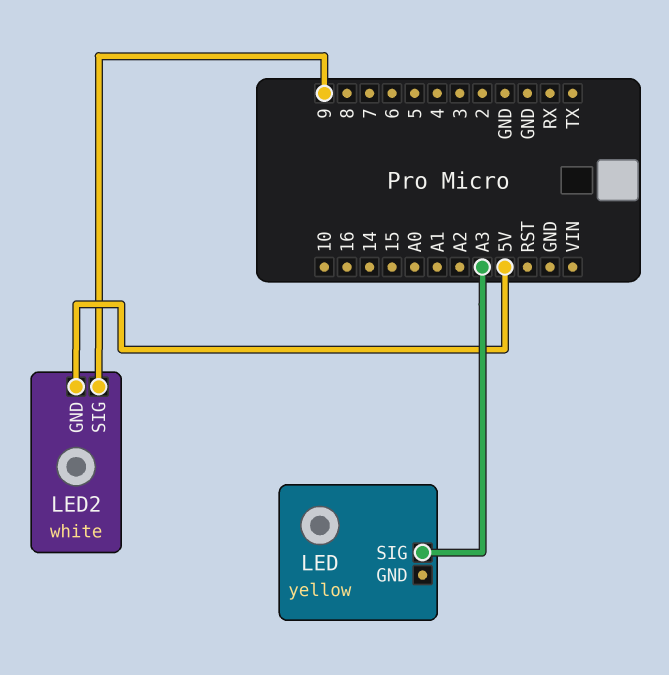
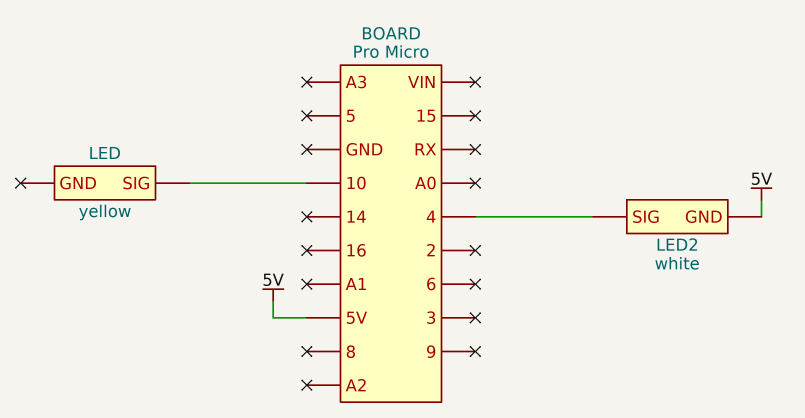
LED pin SIG: A3 -> 10
LED2 pin SIG: 9 -> 4

